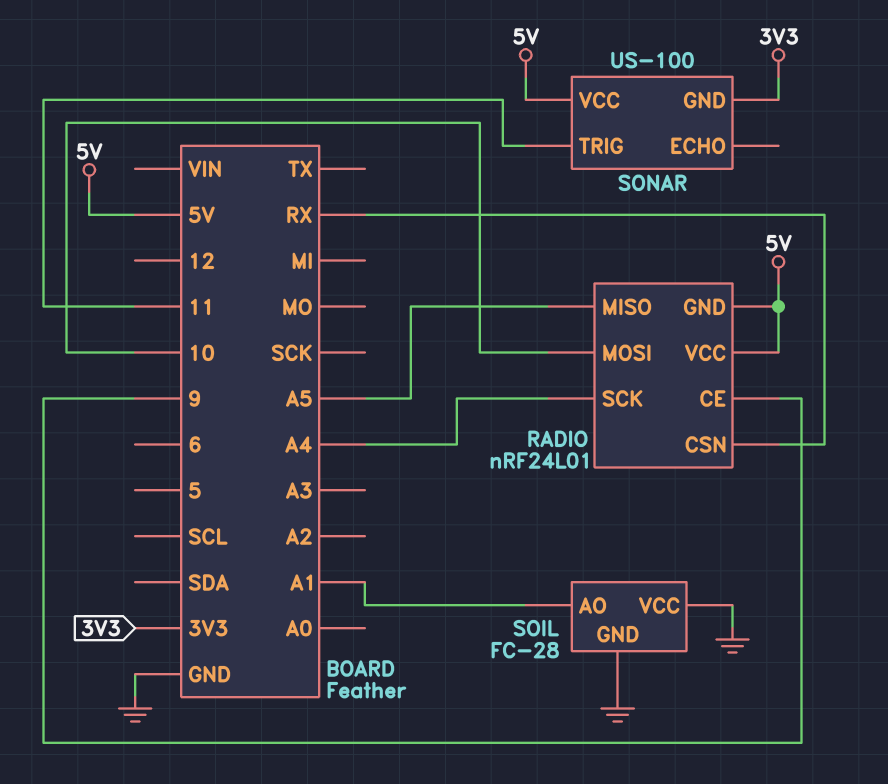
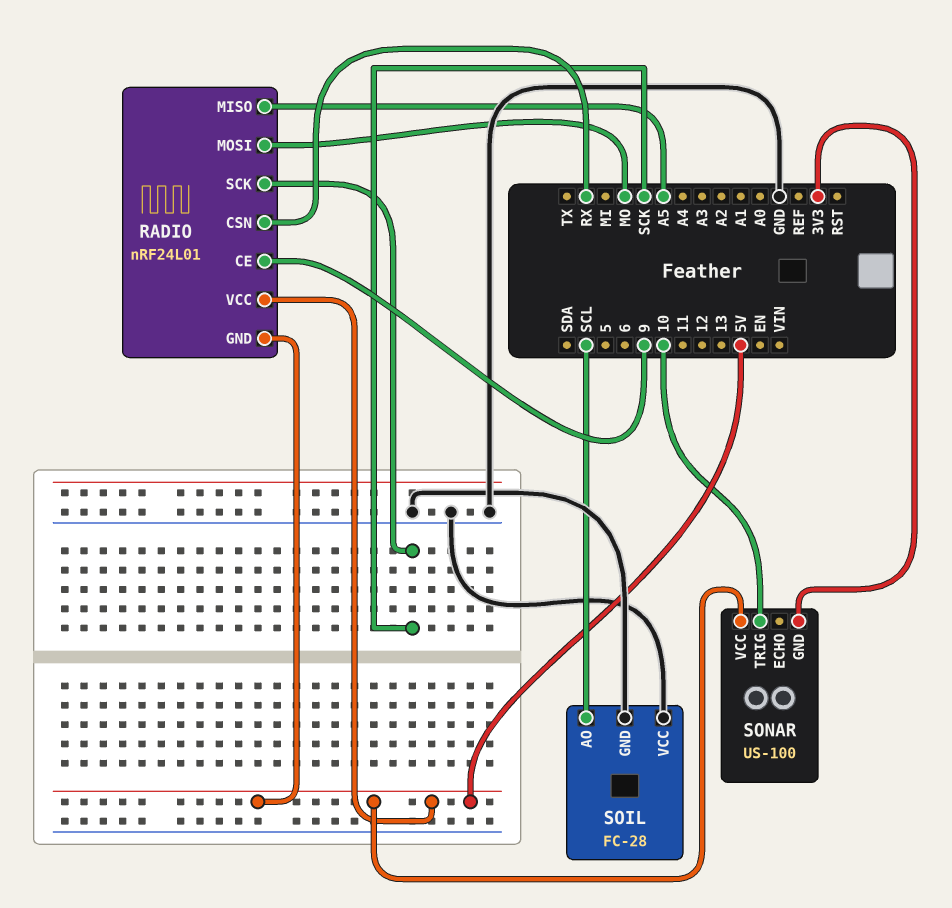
RADIO pin MOSI: 10 -> MO
RADIO pin SCK: A4 -> SCK
SOIL pin AO: A1 -> SCL
SONAR pin TRIG: 11 -> 10

